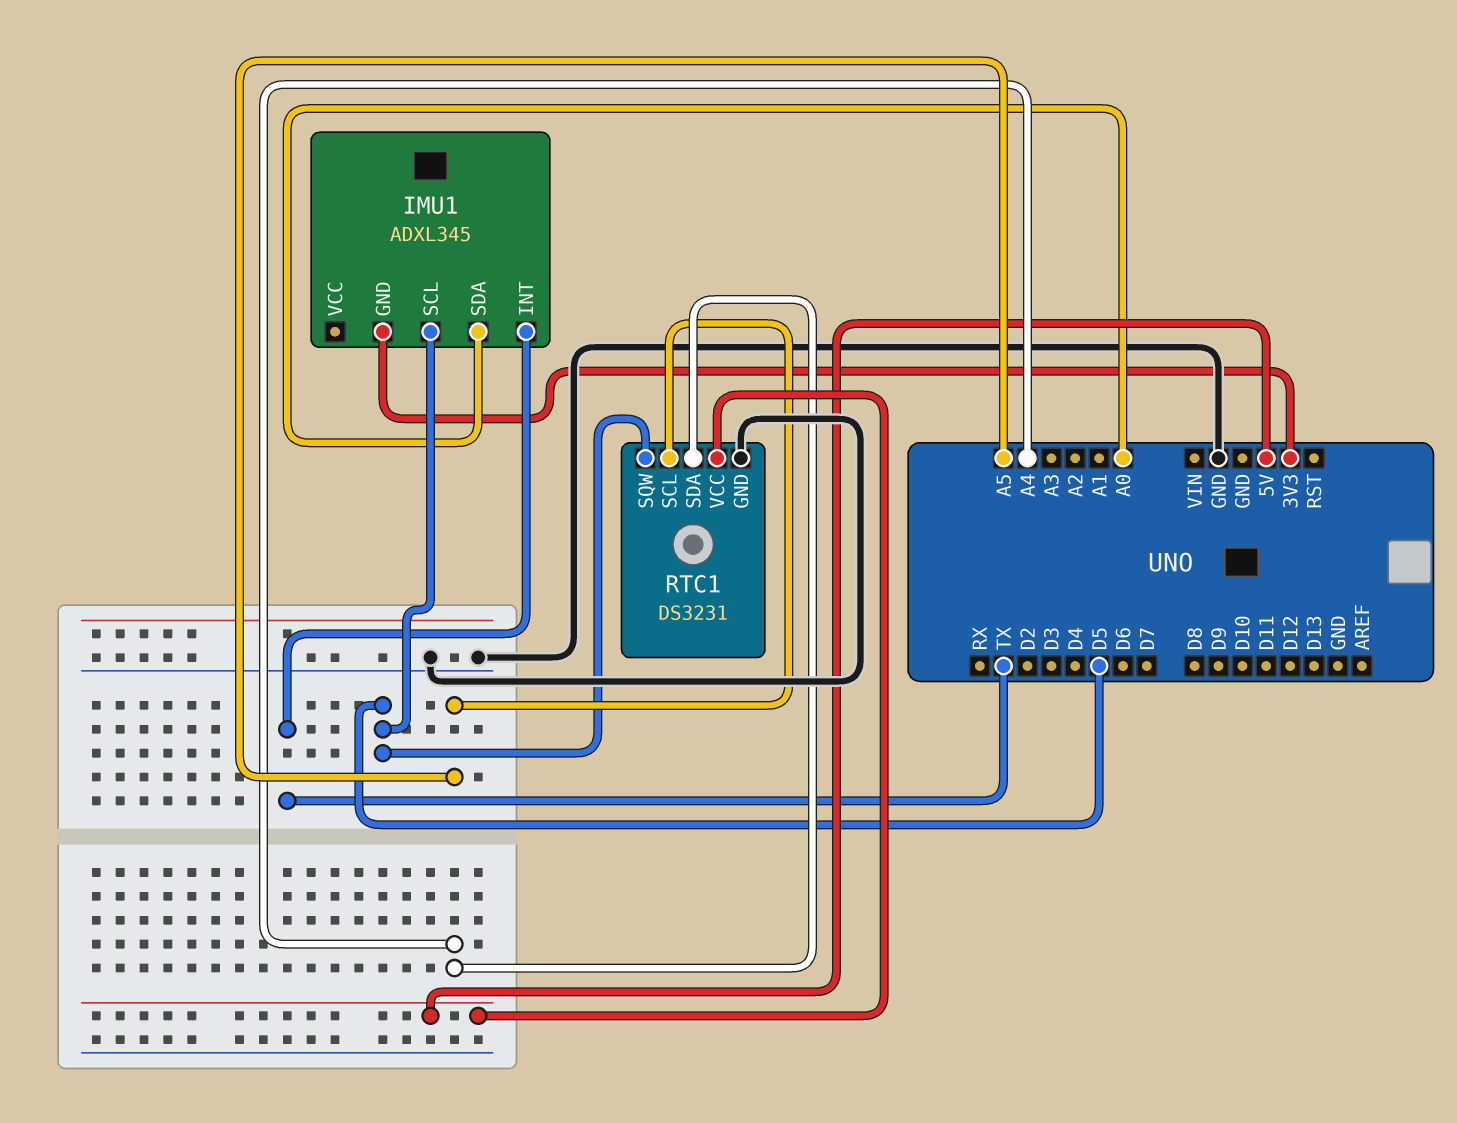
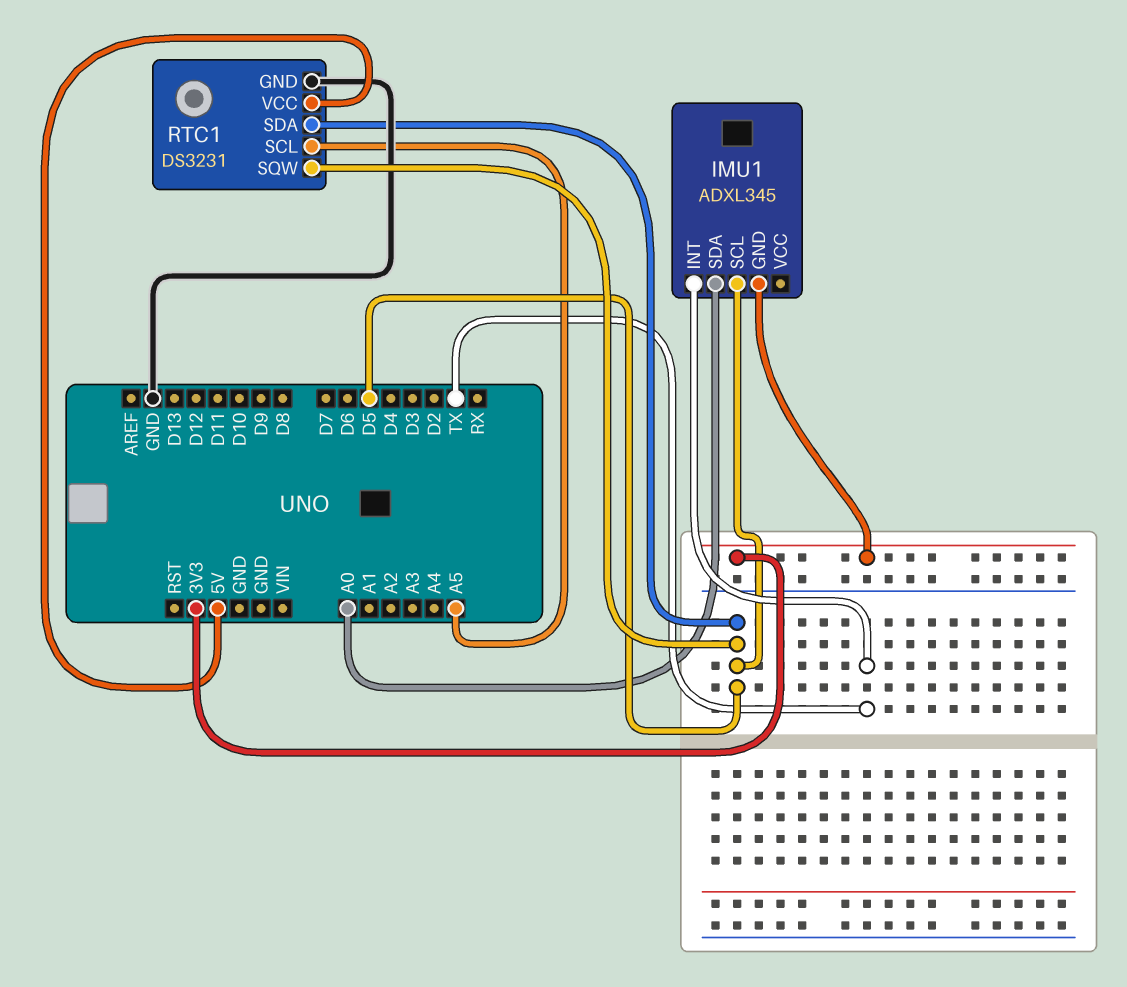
RTC1 pin SDA: A4 -> D5

